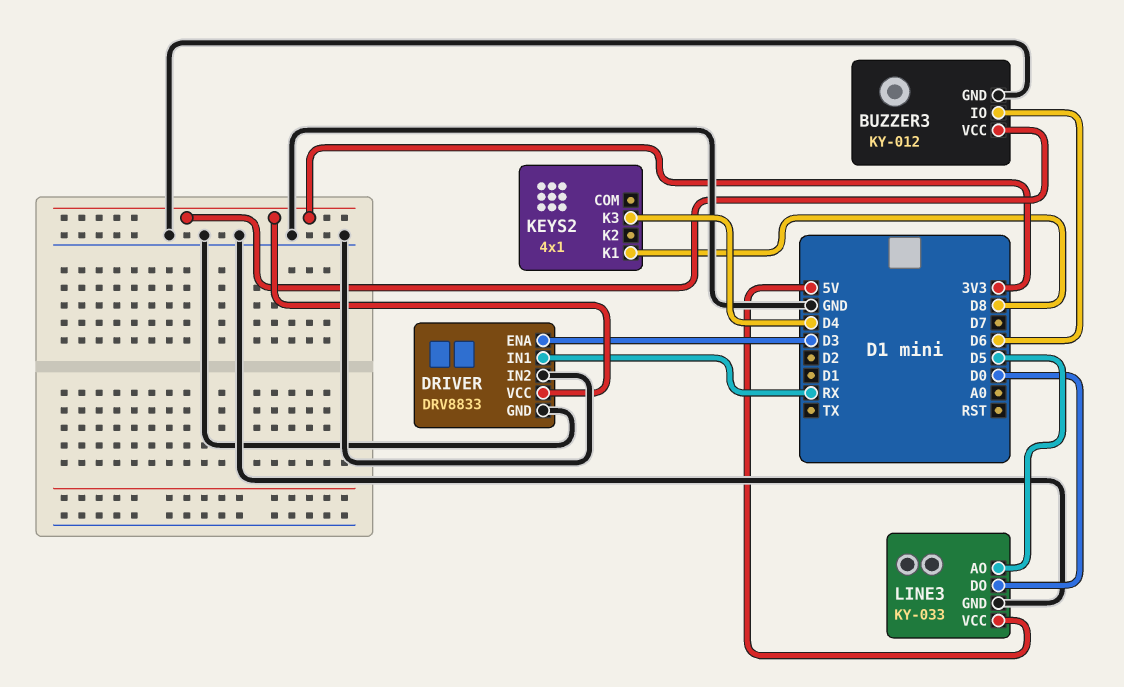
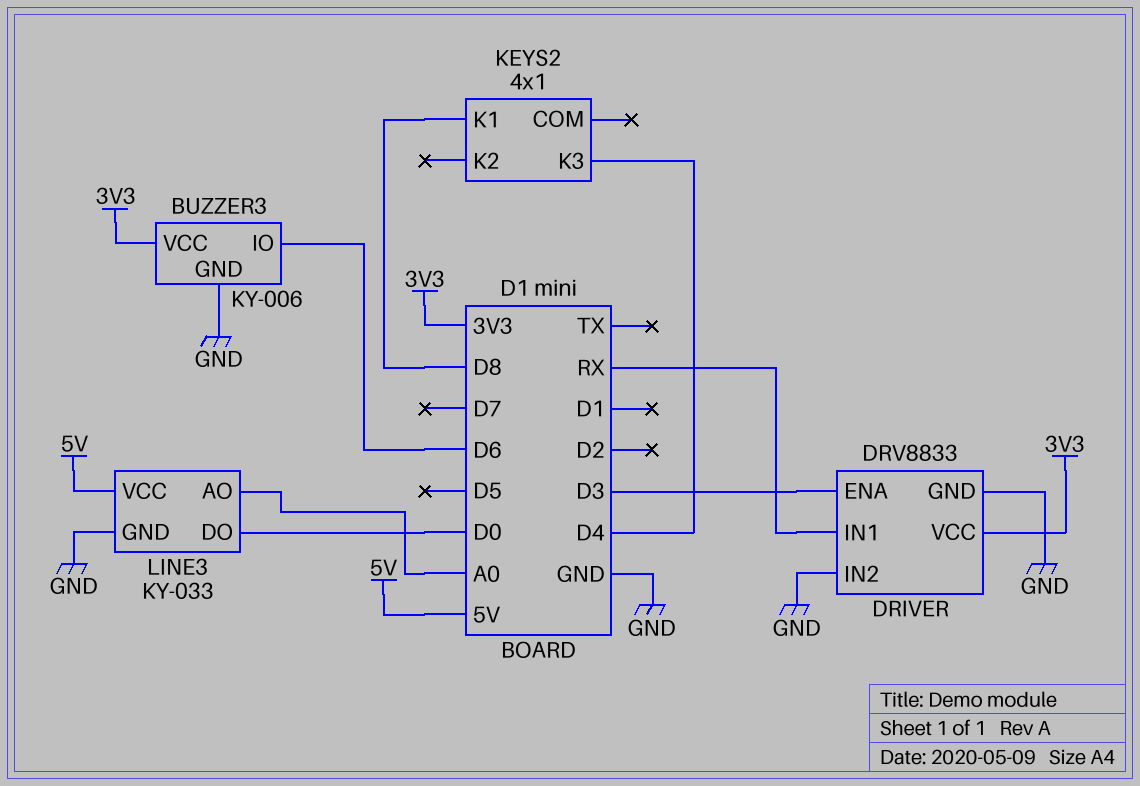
BUZZER3: KY-012 -> KY-006
LINE3 pin AO: D5 -> A0

